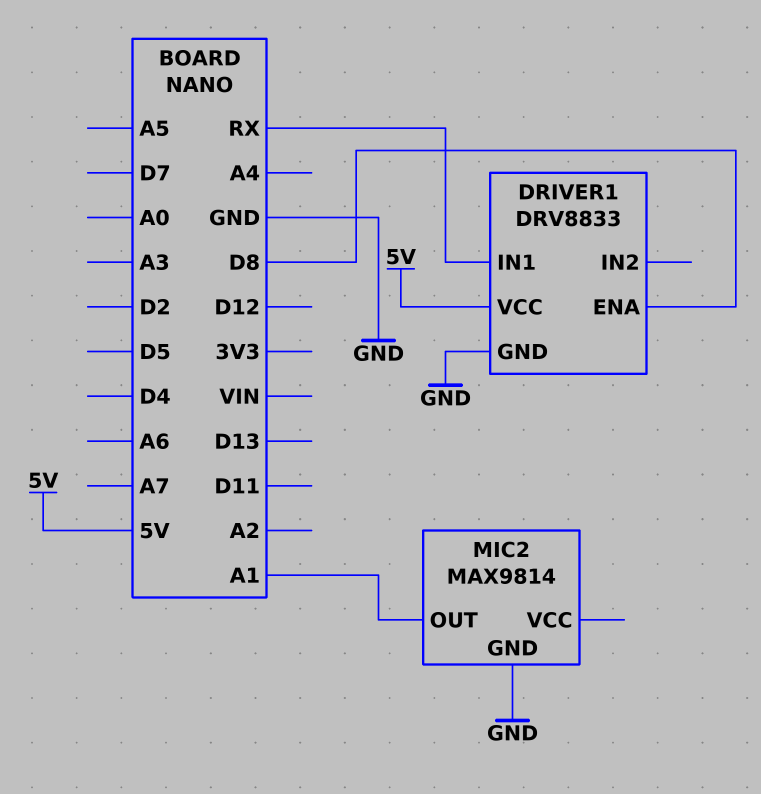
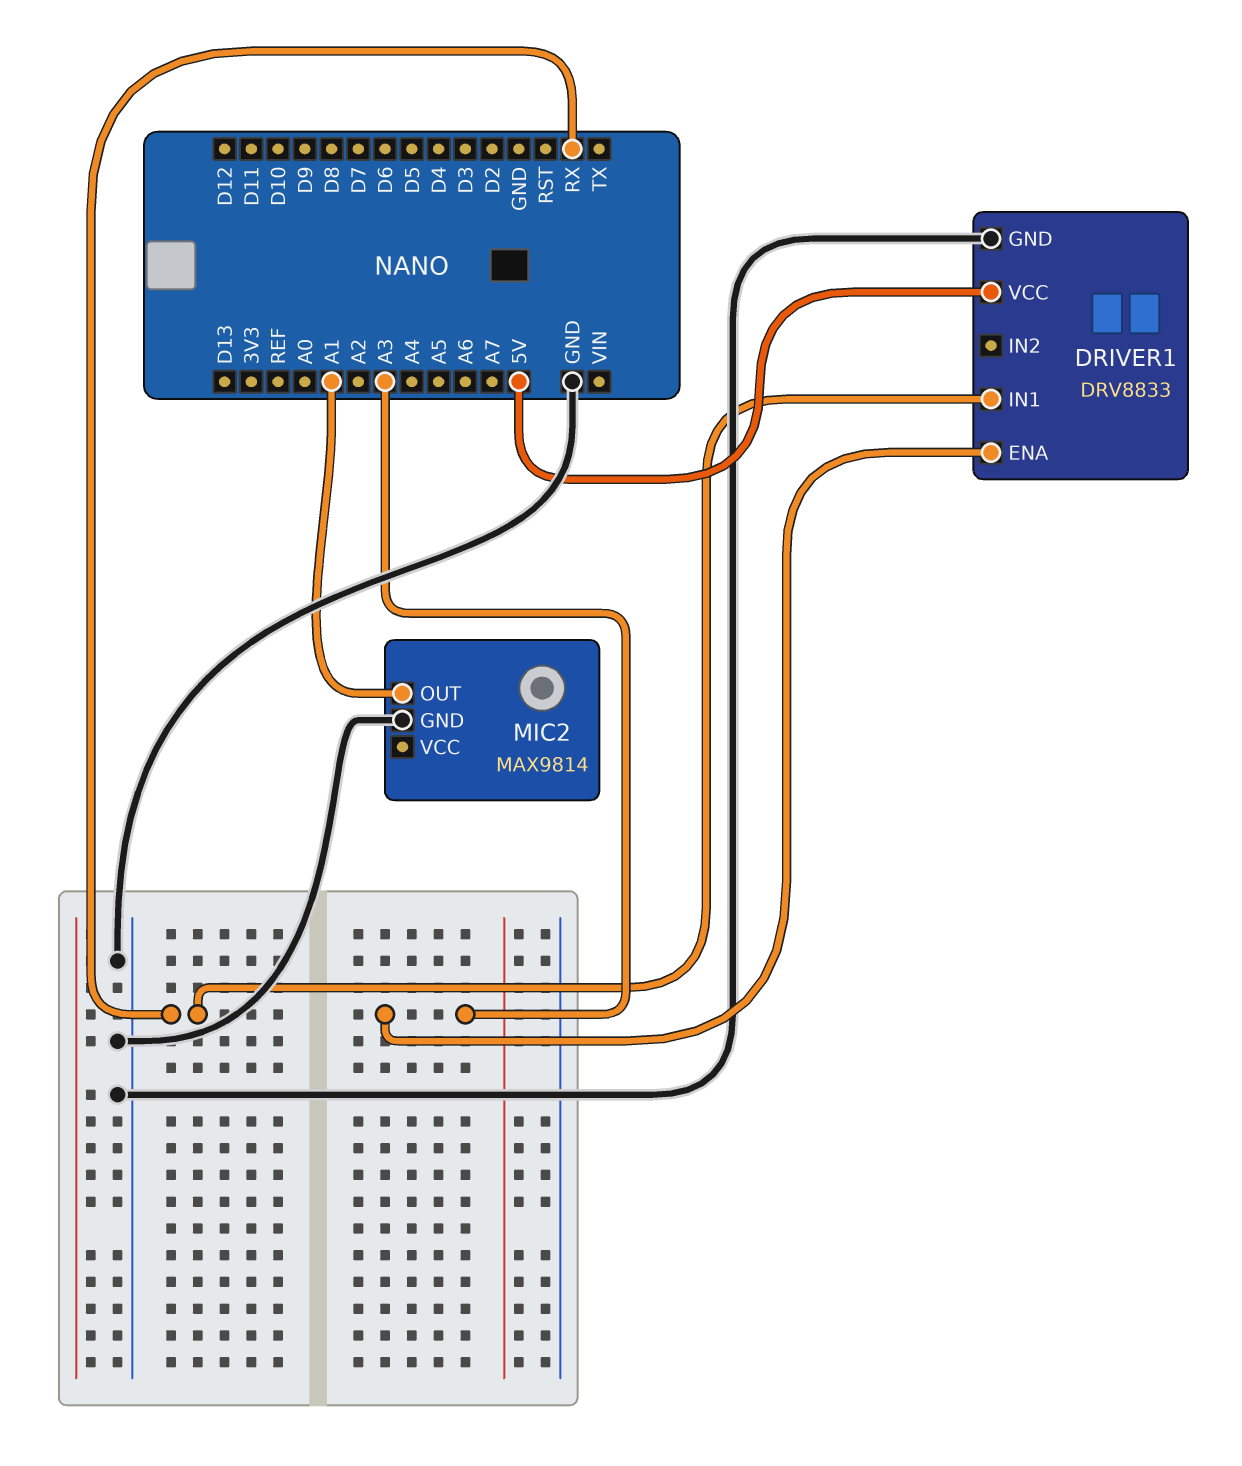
DRIVER1 pin ENA: D8 -> A3

